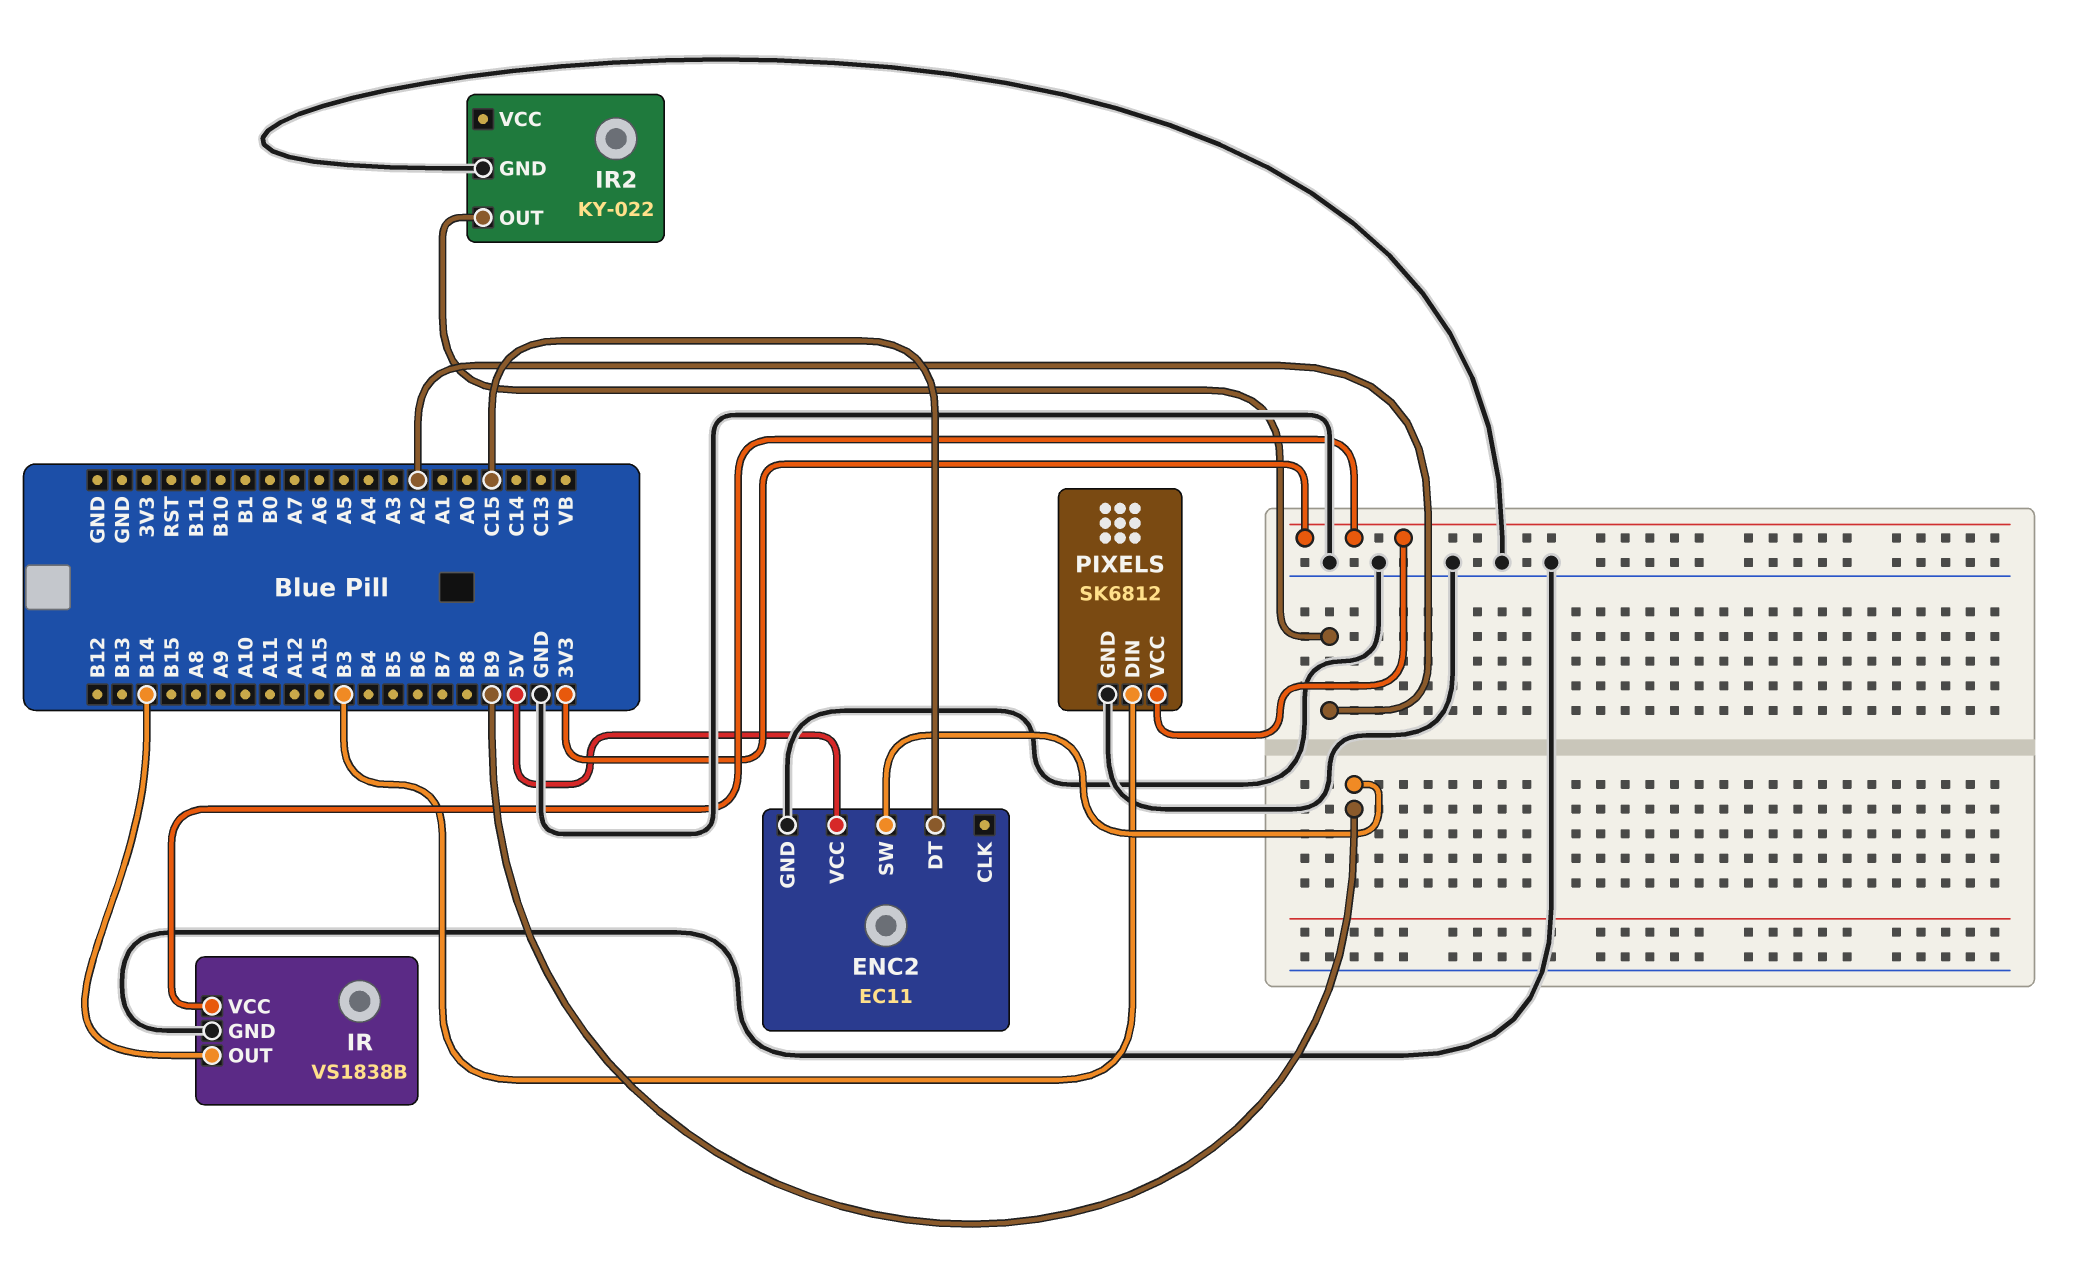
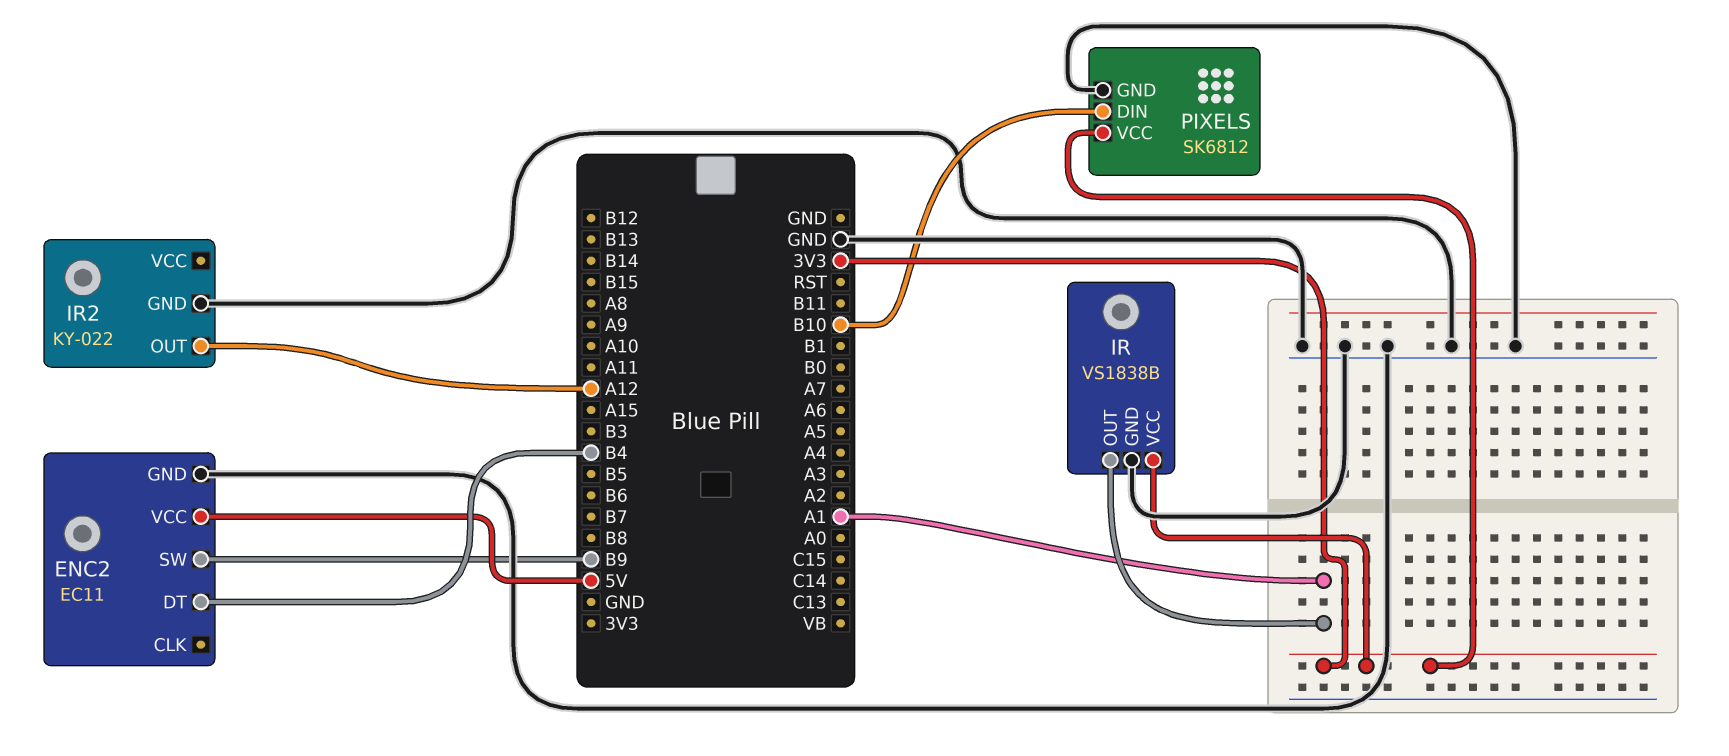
ENC2 pin DT: C15 -> B4
IR pin OUT: B14 -> A1
IR2 pin OUT: A2 -> A12
PIXELS pin DIN: B3 -> B10

